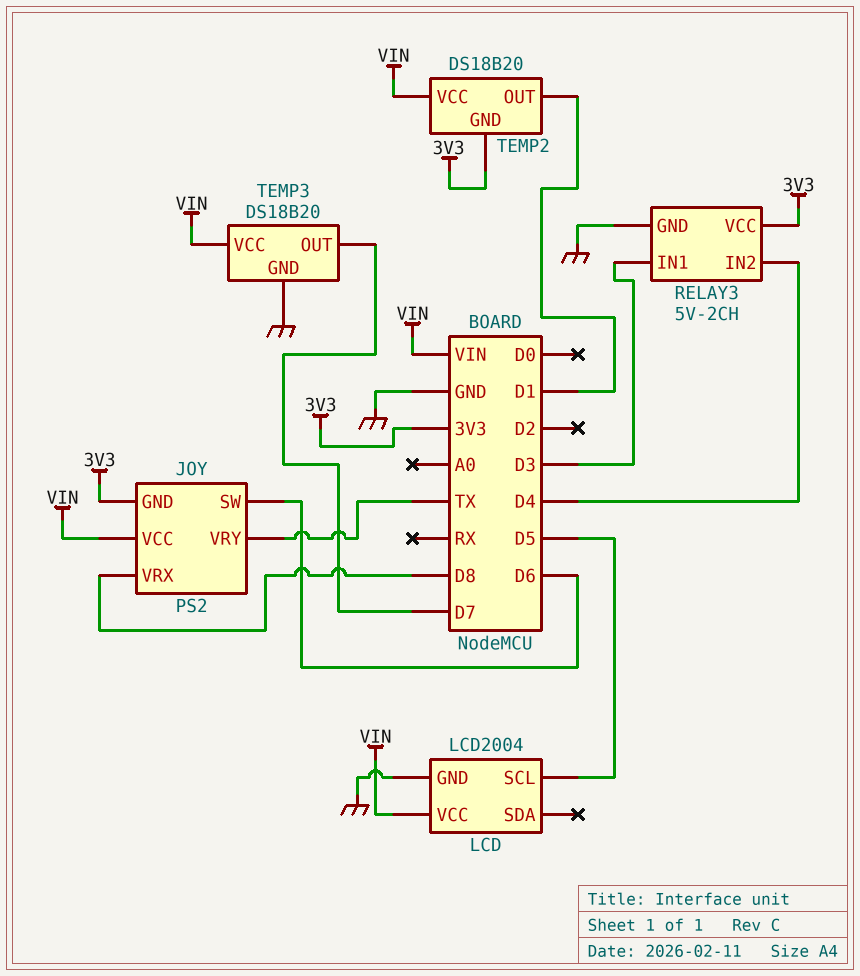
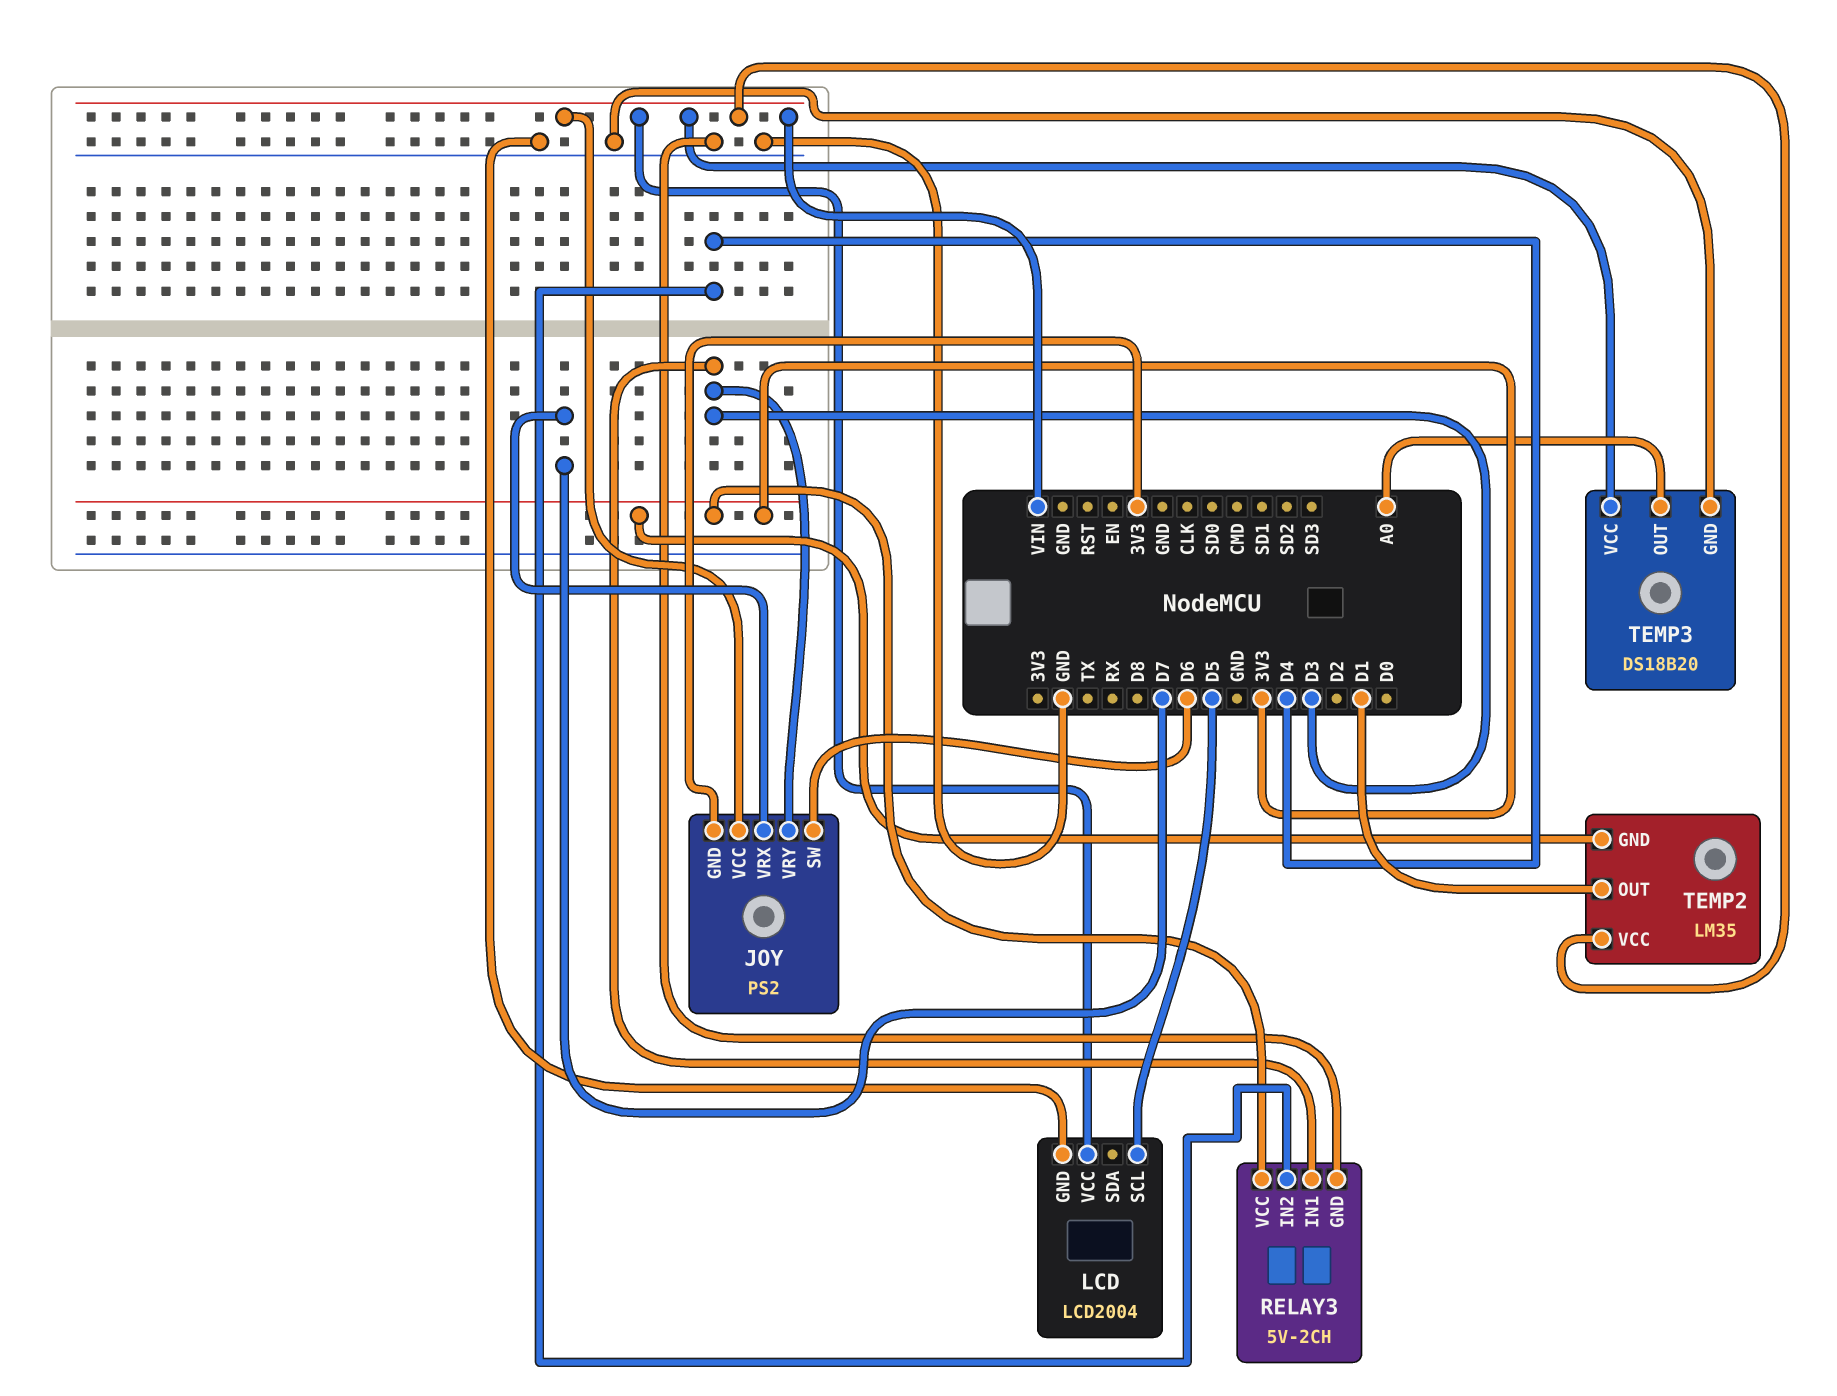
JOY pin VRX: D8 -> D7
JOY pin VRY: TX -> D3
TEMP2: DS18B20 -> LM35
TEMP3 pin OUT: D7 -> A0

